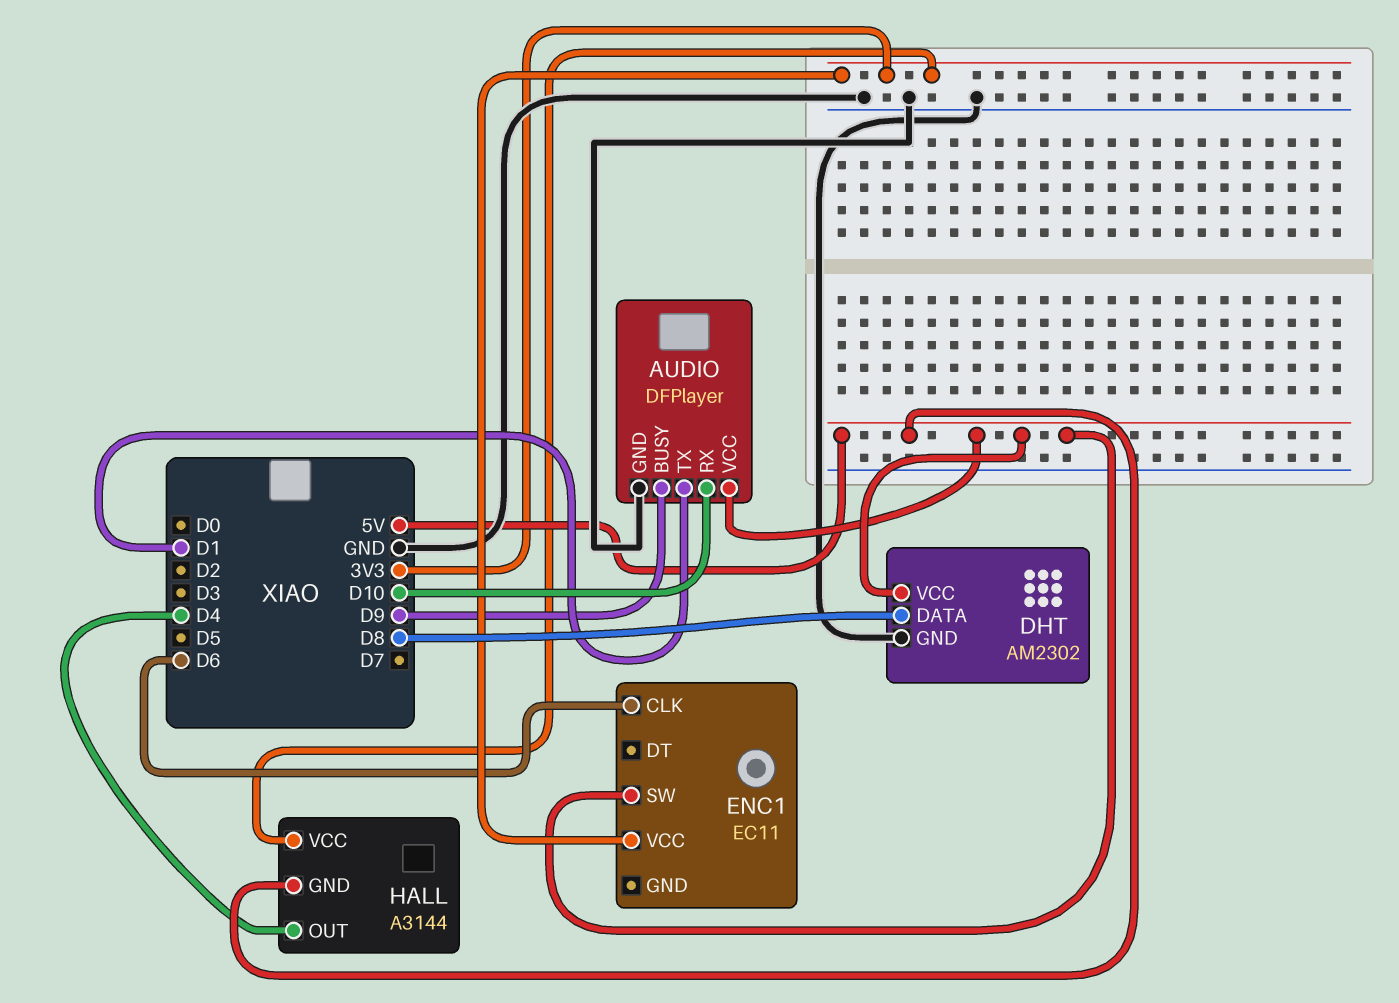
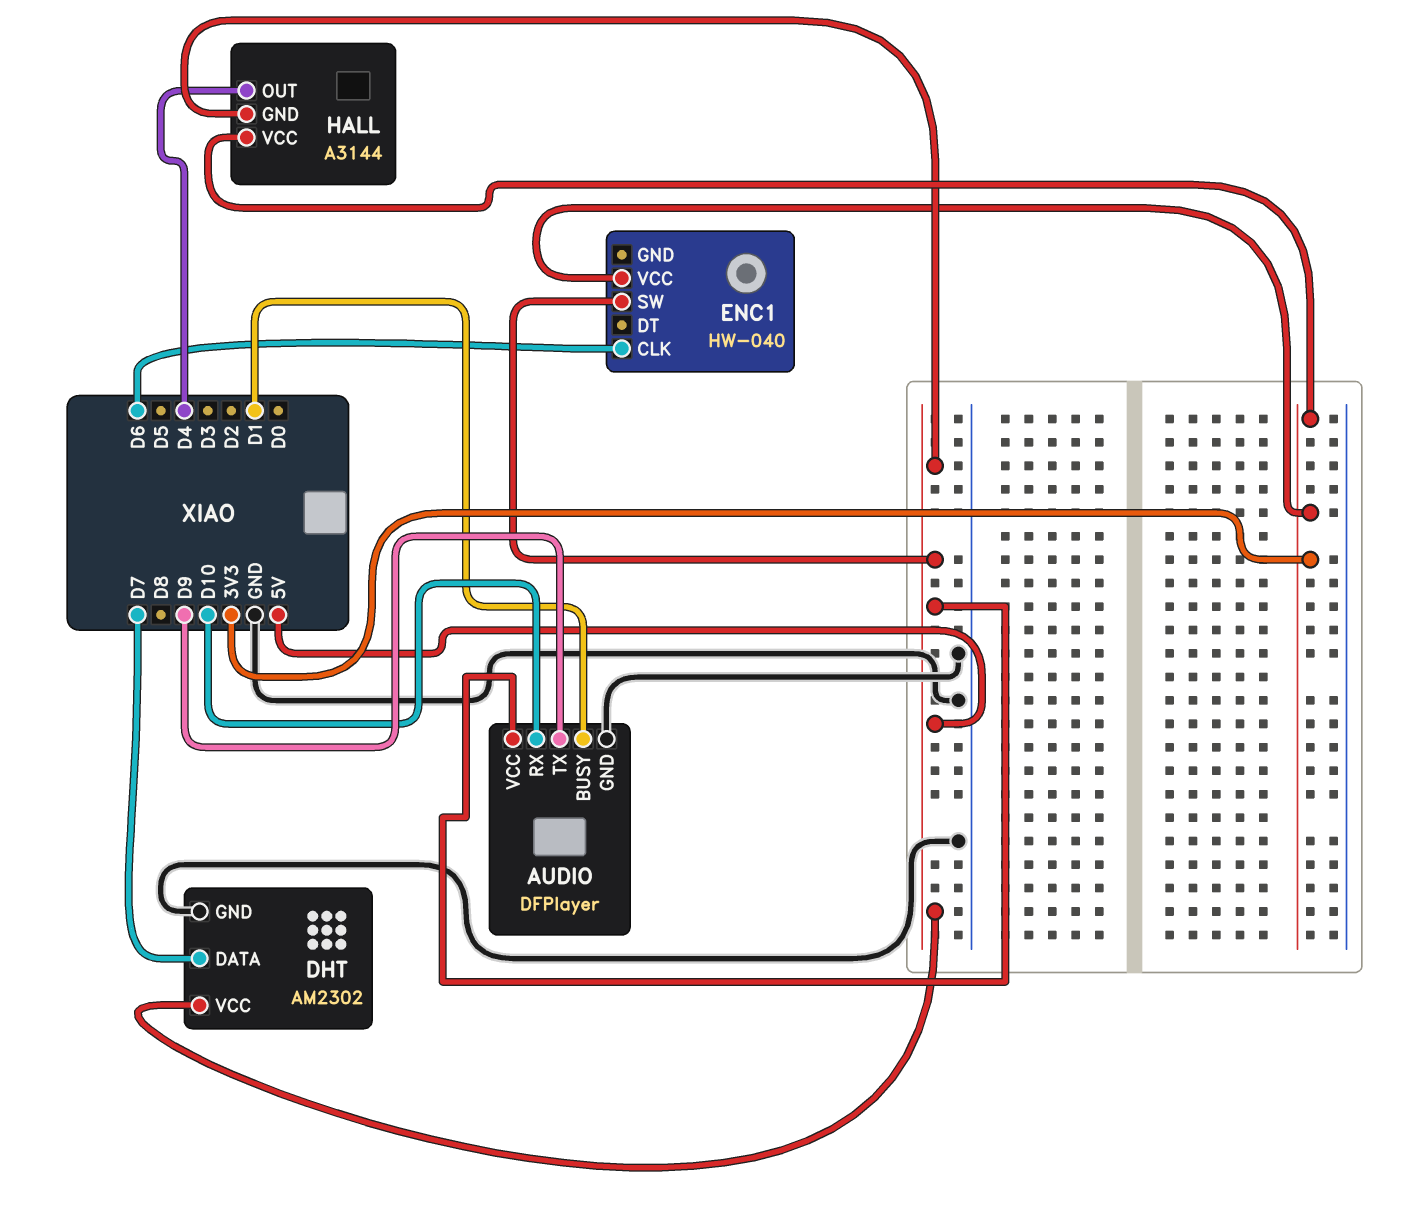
AUDIO pin BUSY: D9 -> D1
AUDIO pin TX: D1 -> D9
DHT pin DATA: D8 -> D7
ENC1: EC11 -> HW-040

